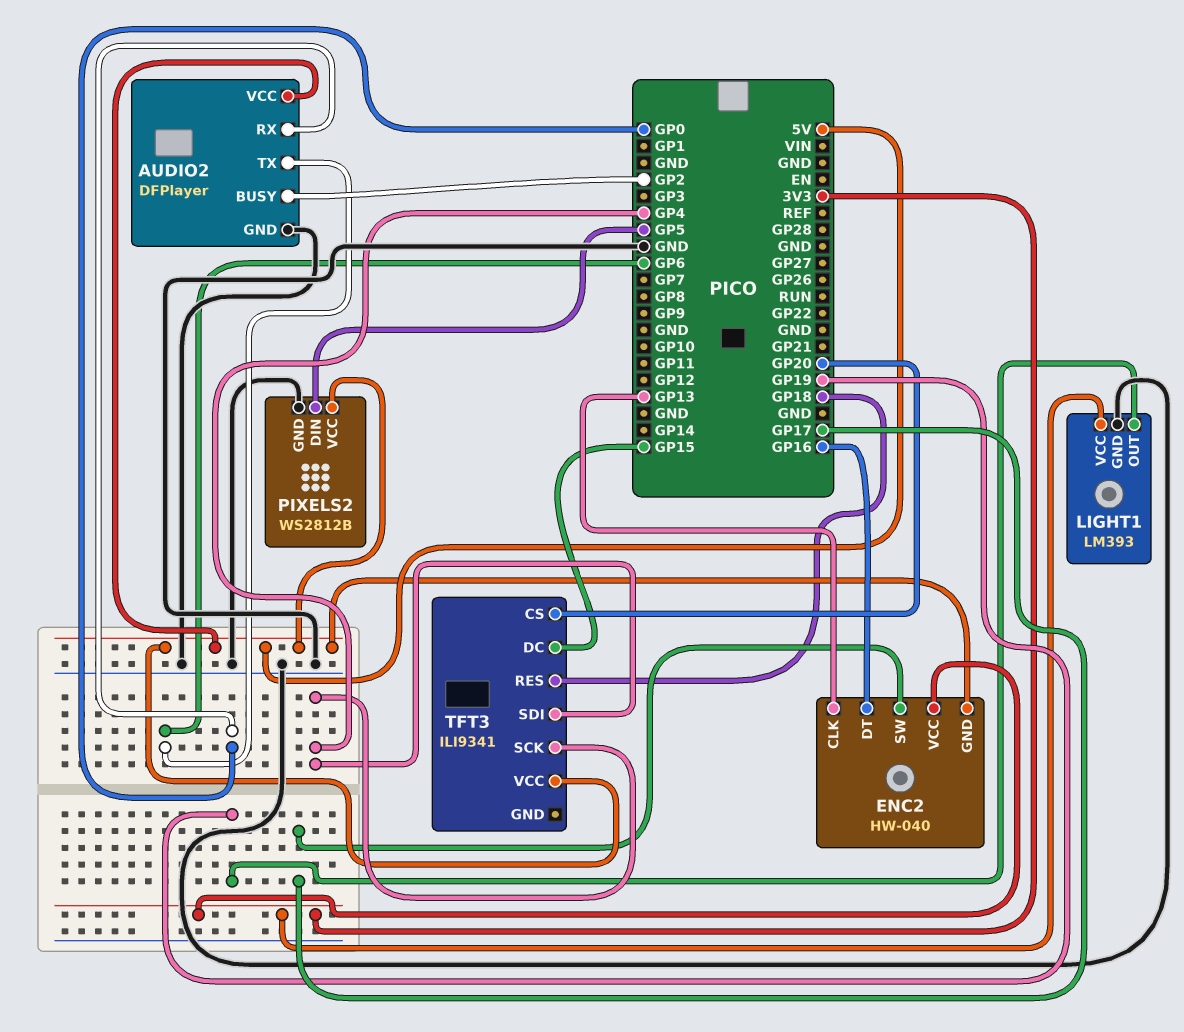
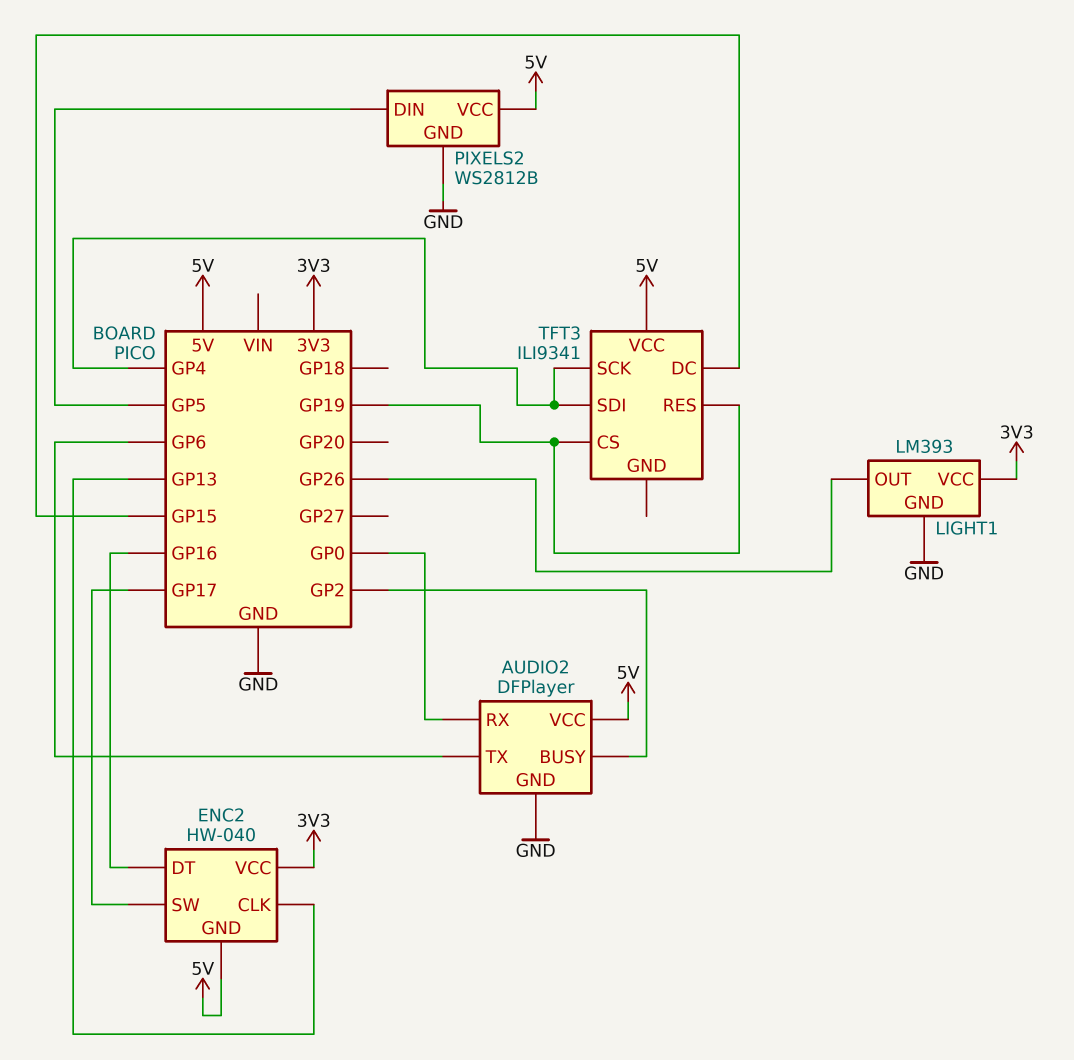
LIGHT1 pin OUT: GP19 -> GP26
TFT3 pin CS: GP20 -> GP19
TFT3 pin RES: GP18 -> GP19

